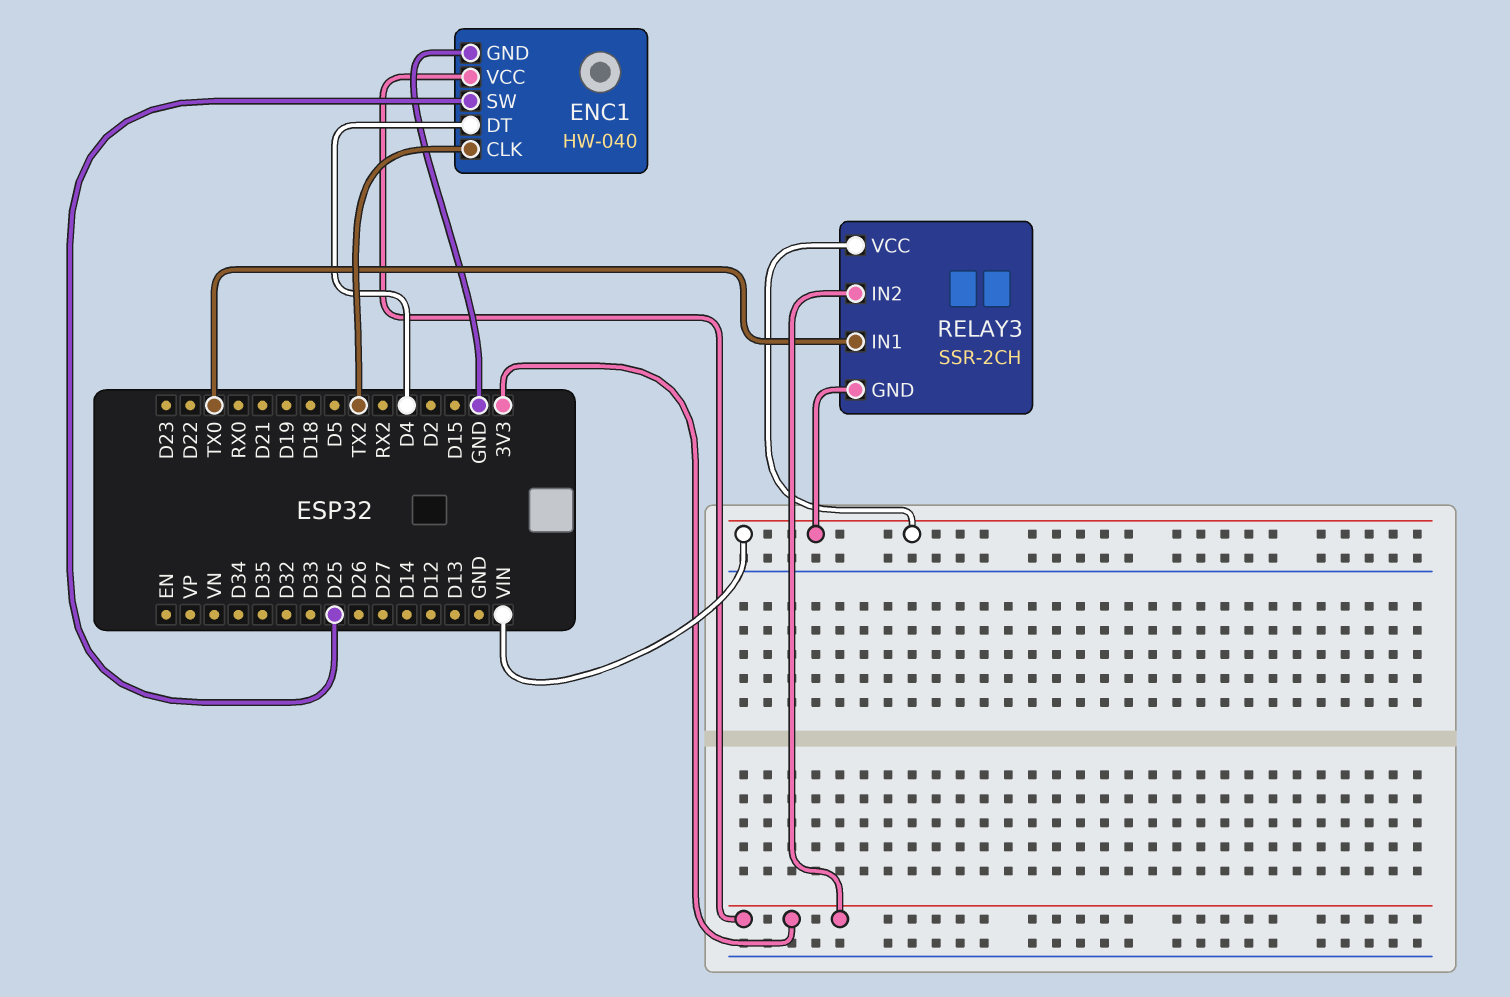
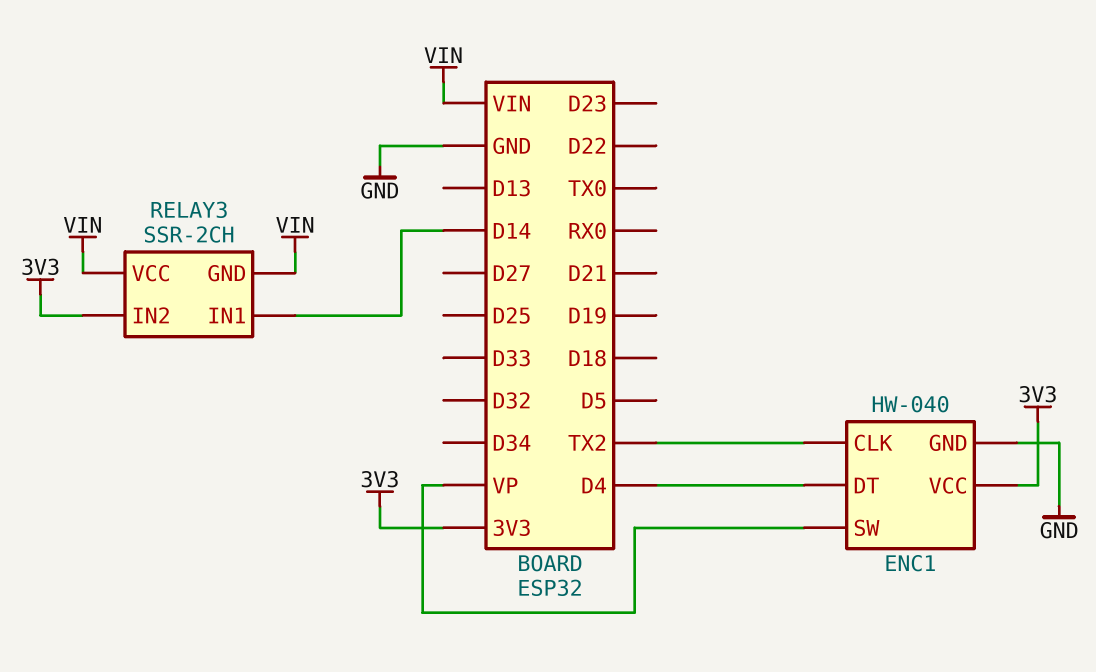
ENC1 pin SW: D25 -> VP
RELAY3 pin IN1: TX0 -> D14

